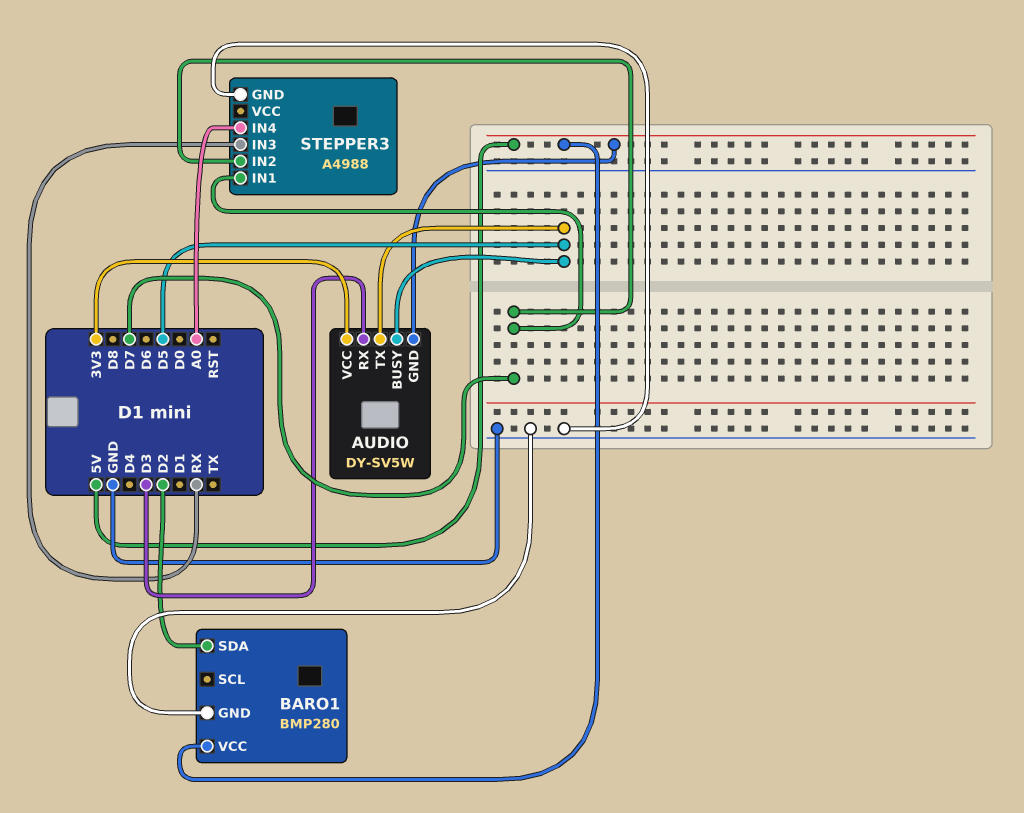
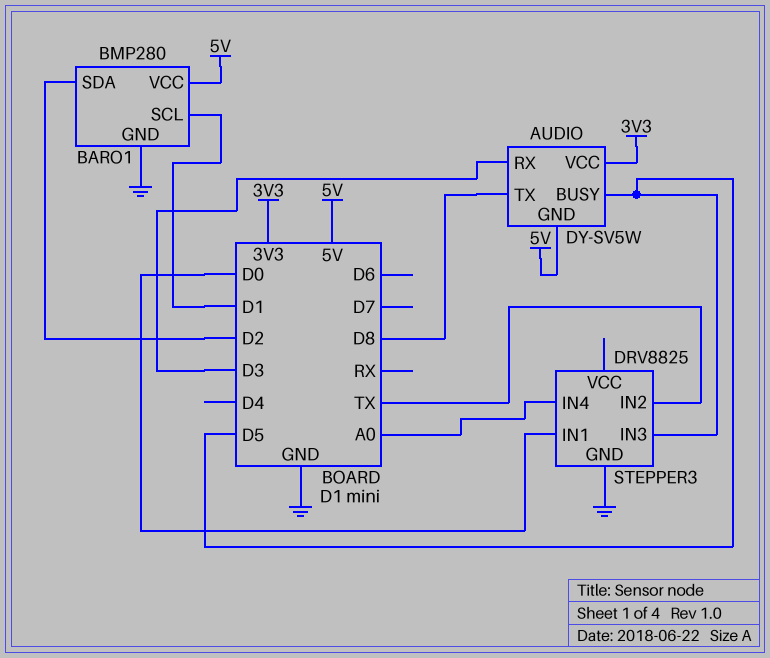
AUDIO pin TX: D5 -> D8
BARO1 pin SCL: none -> D1
STEPPER3: A4988 -> DRV8825
STEPPER3 pin IN1: D7 -> D0
STEPPER3 pin IN2: D7 -> TX
STEPPER3 pin IN3: RX -> D5

